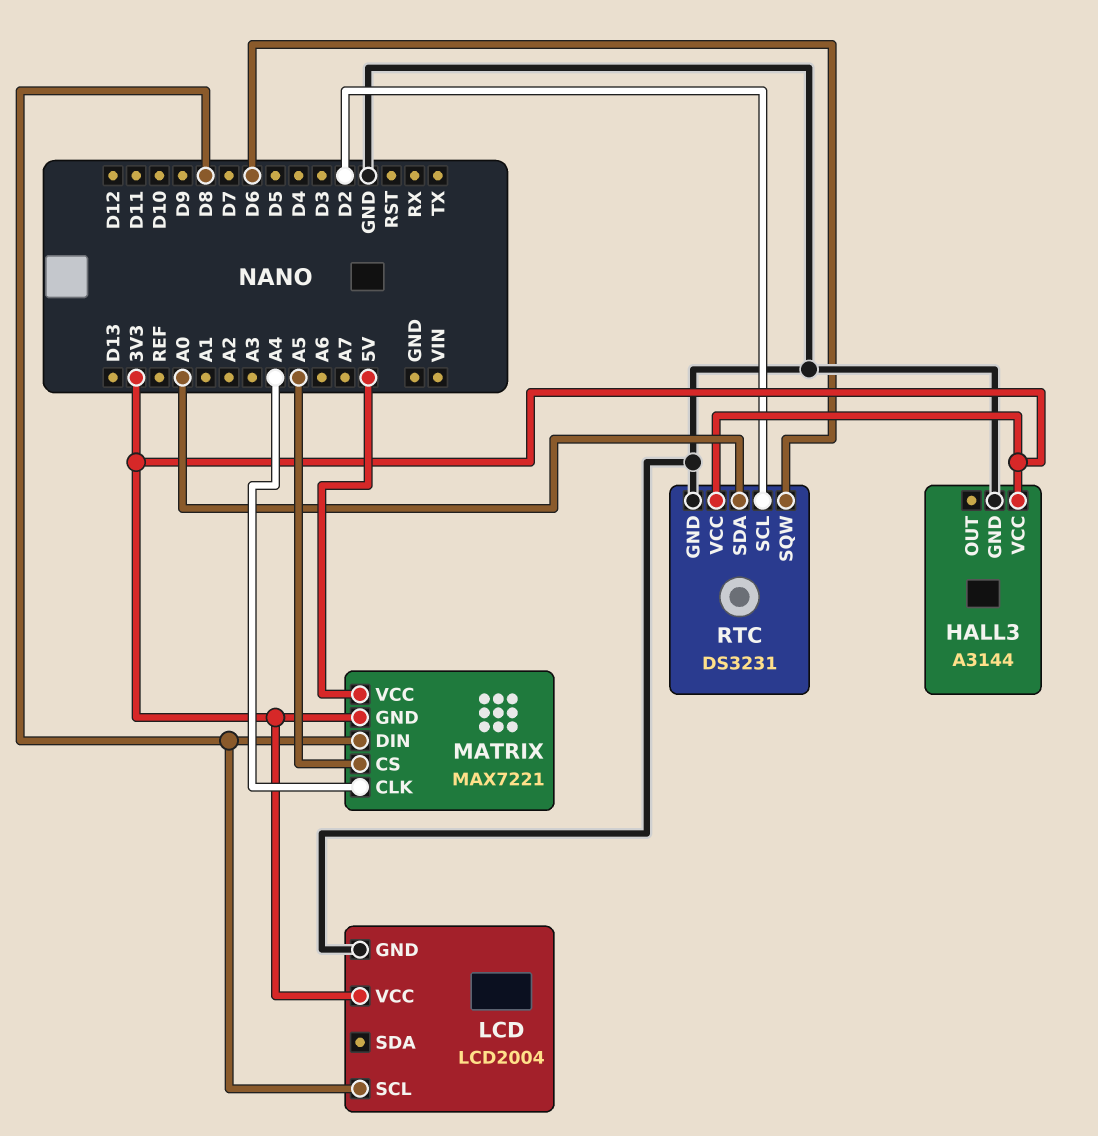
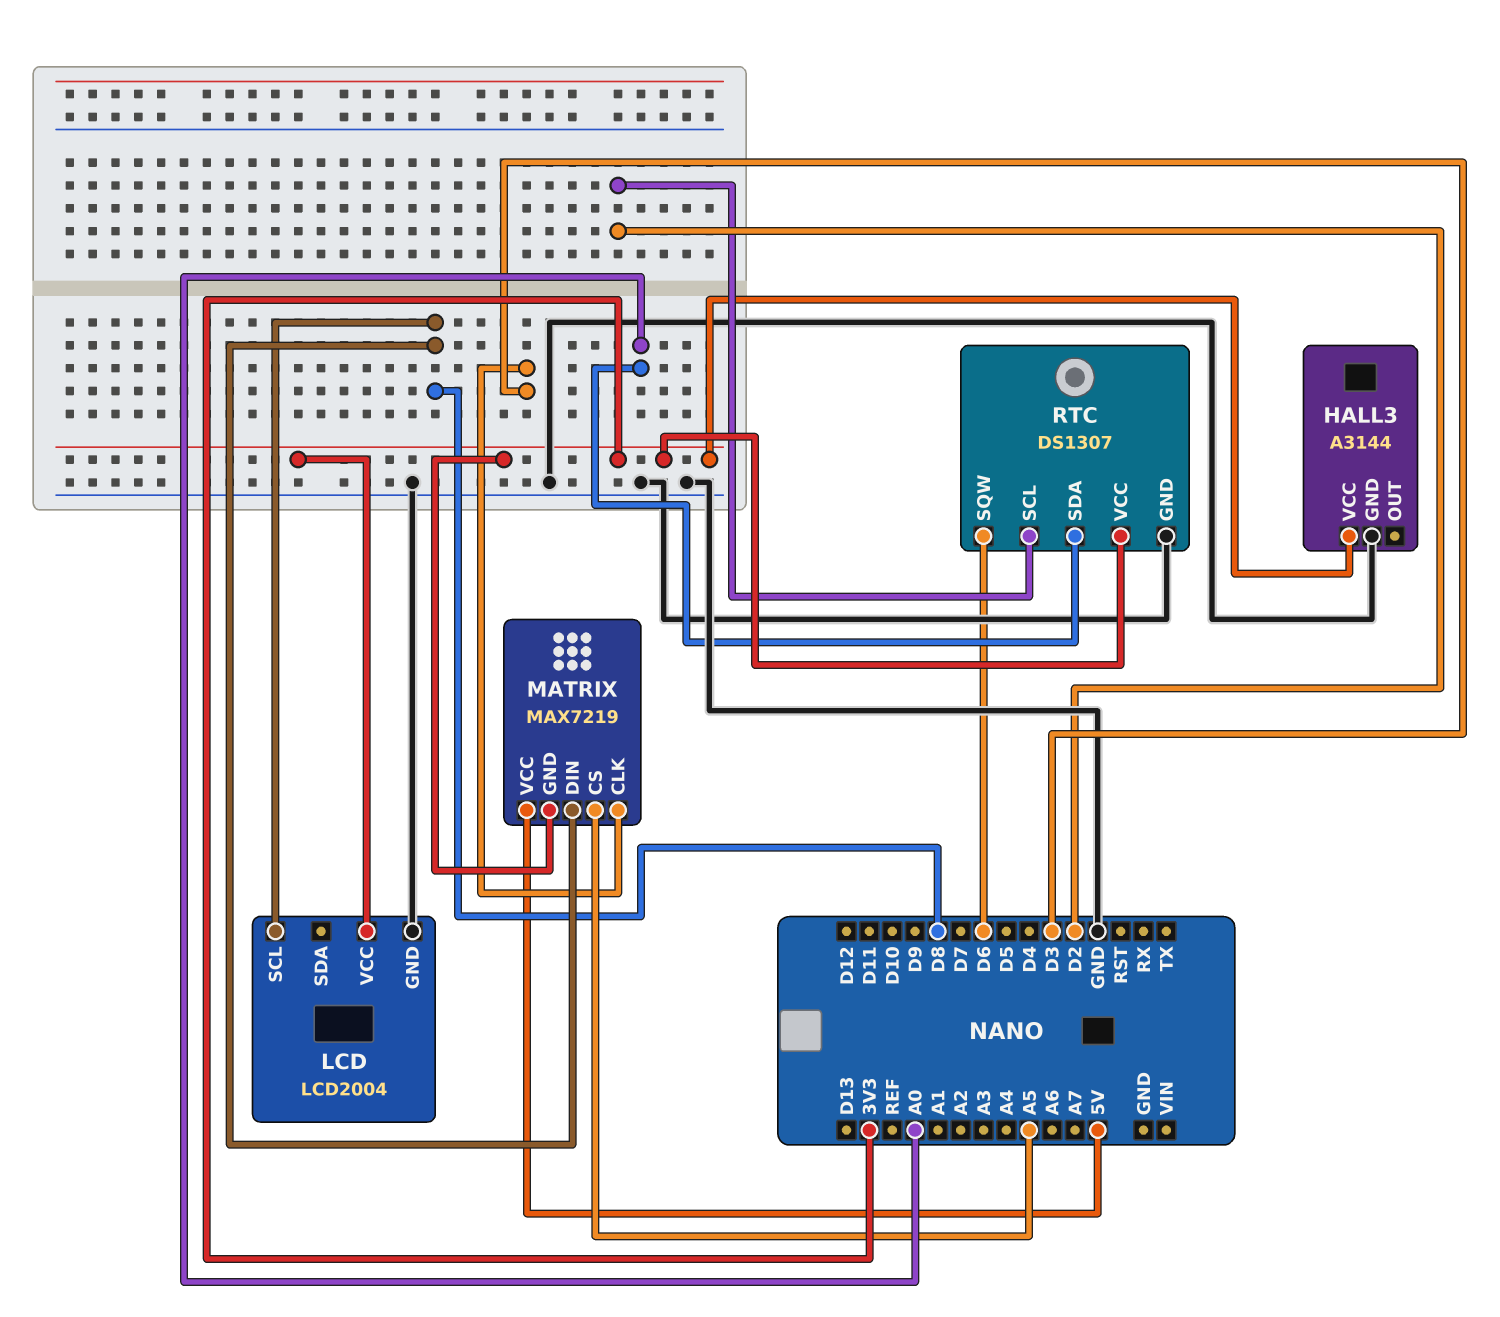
MATRIX: MAX7221 -> MAX7219
MATRIX pin CLK: A4 -> D3
RTC: DS3231 -> DS1307

